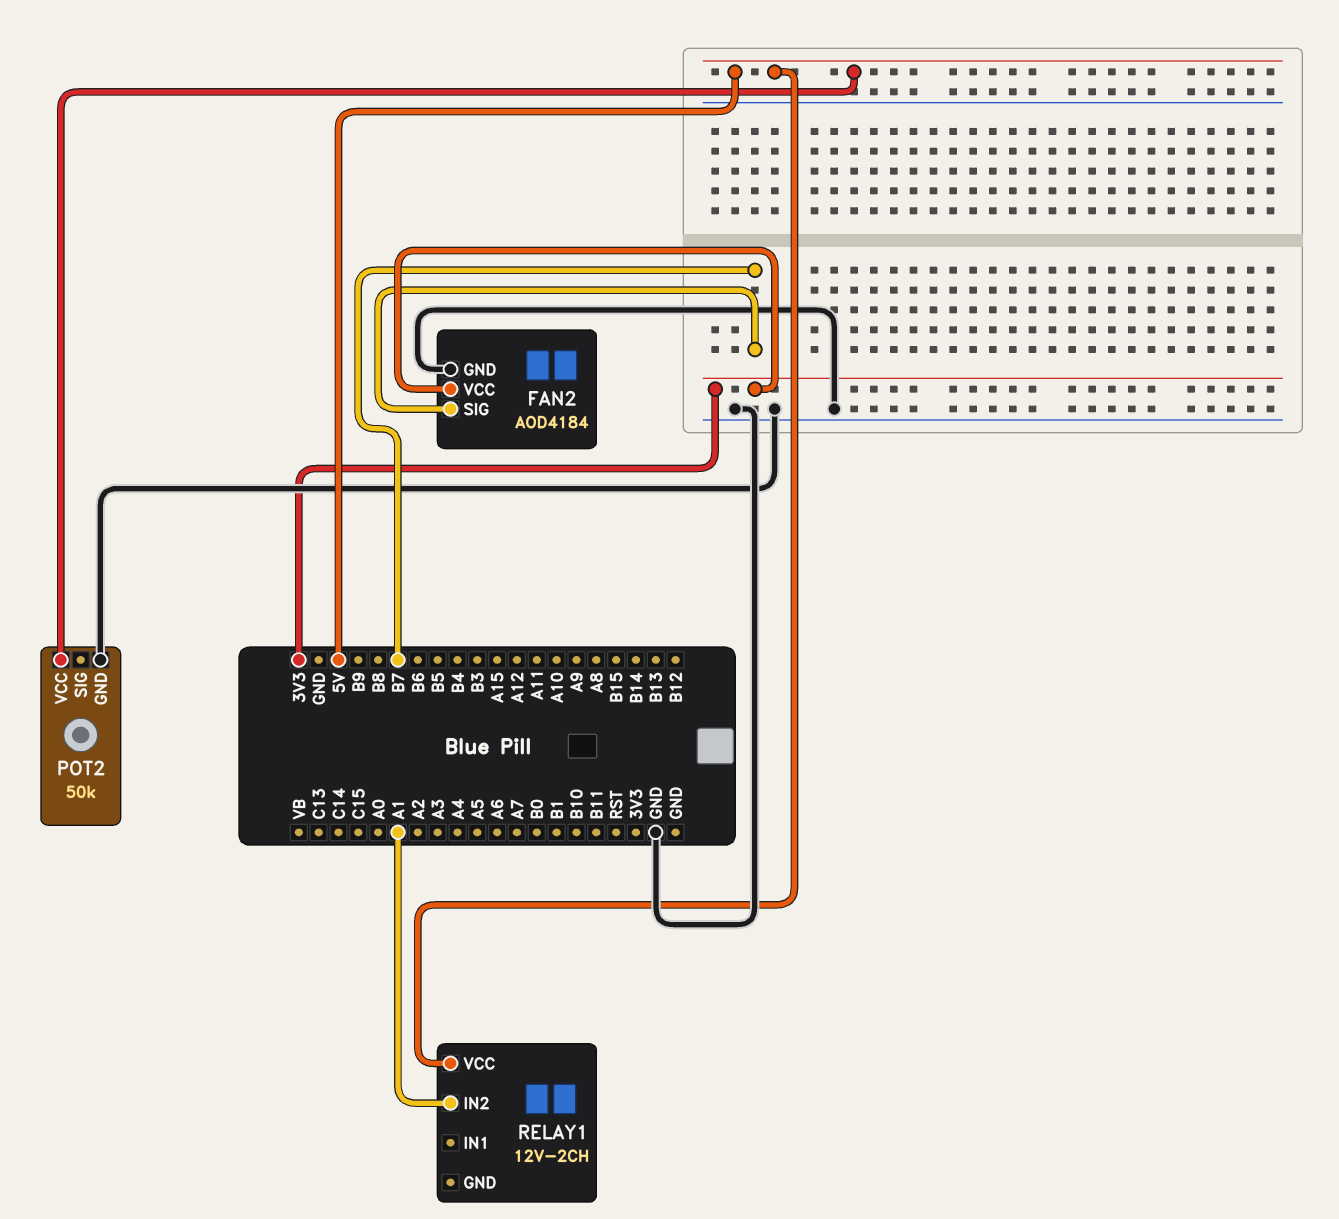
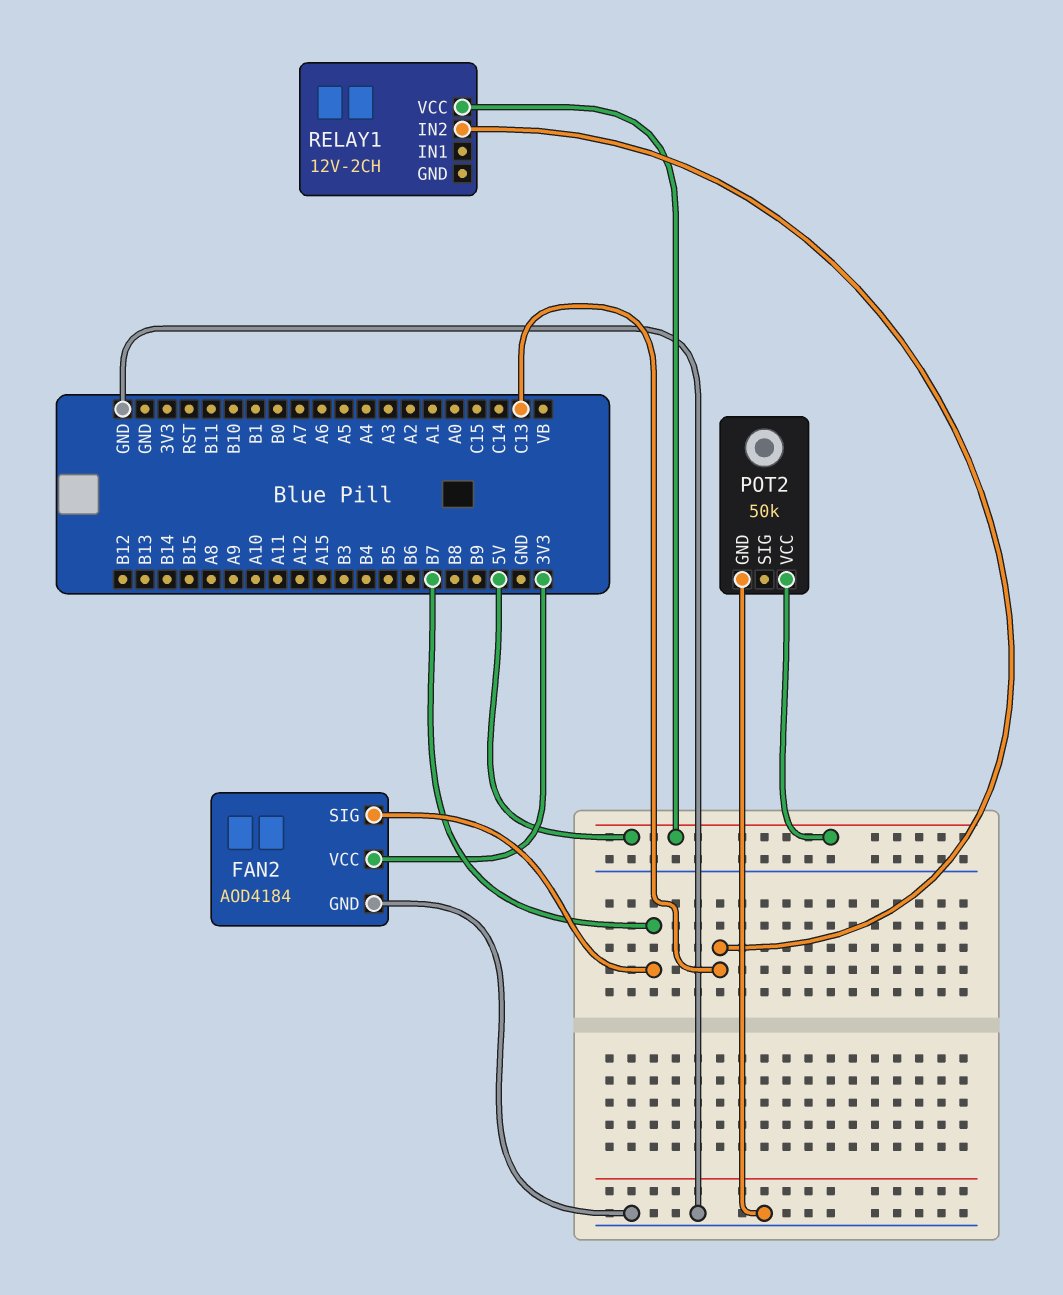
RELAY1 pin IN2: A1 -> C13

